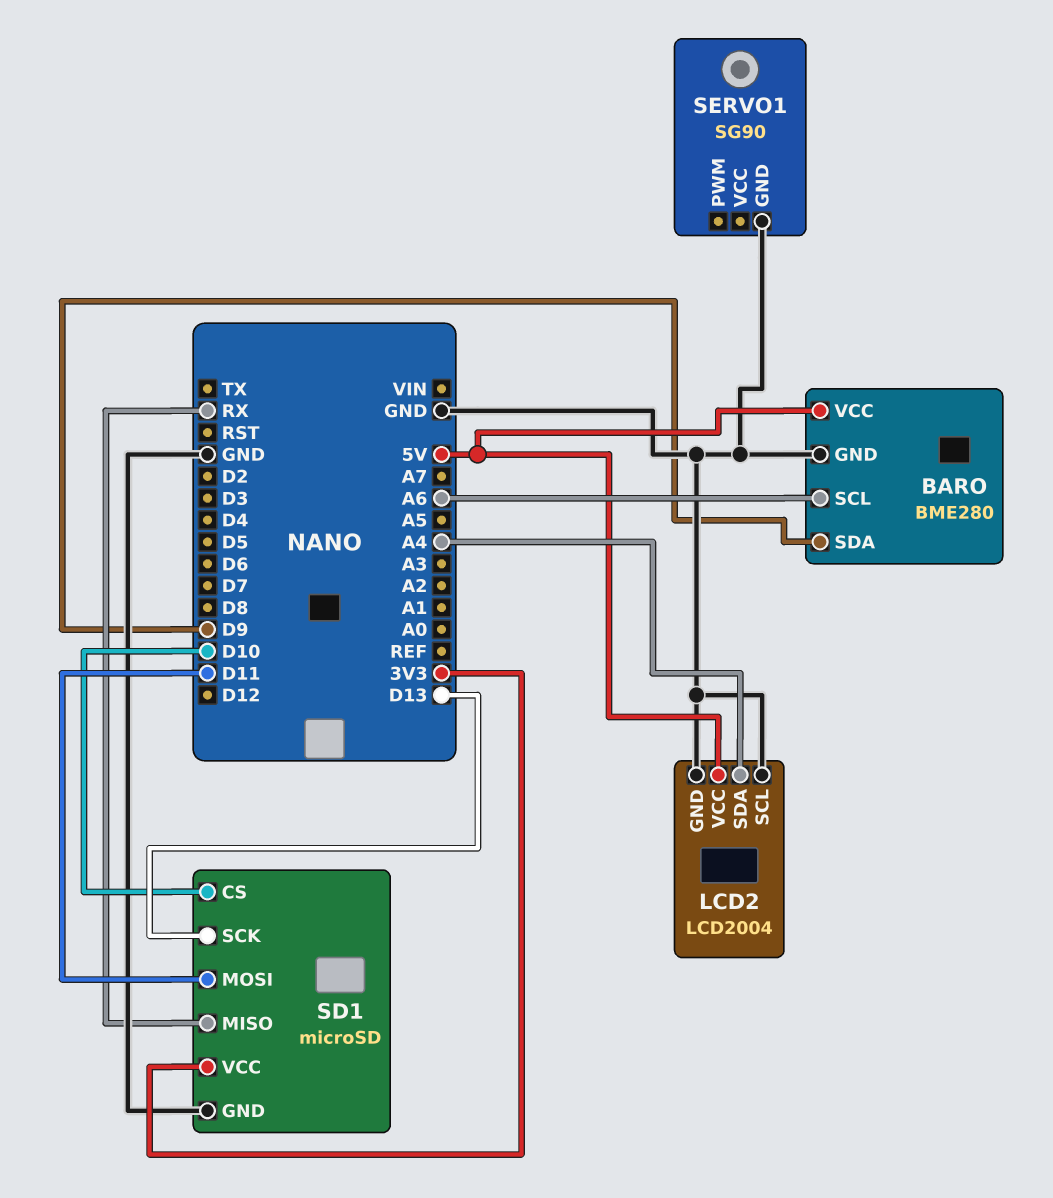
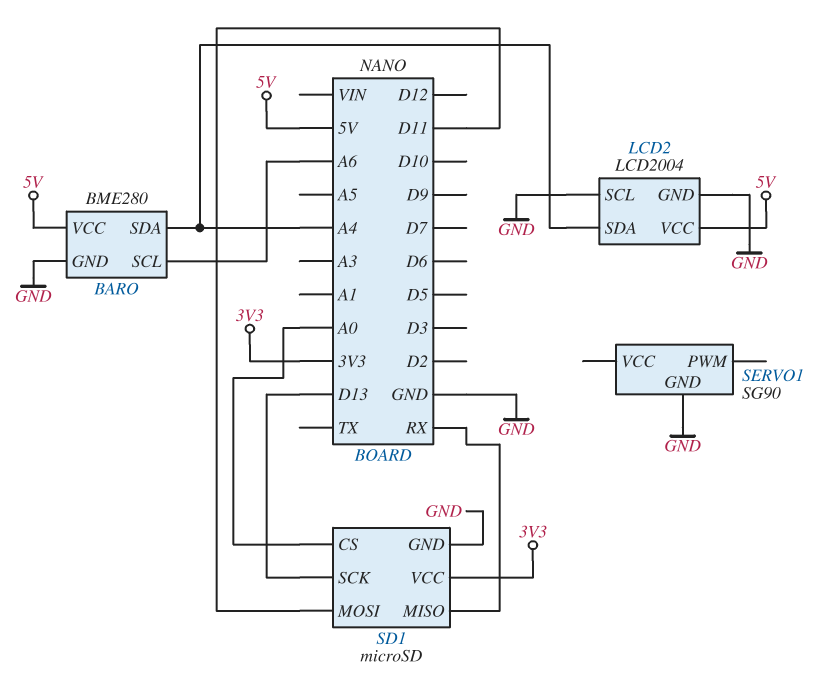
BARO pin SDA: D9 -> A4
SD1 pin CS: D10 -> A0

